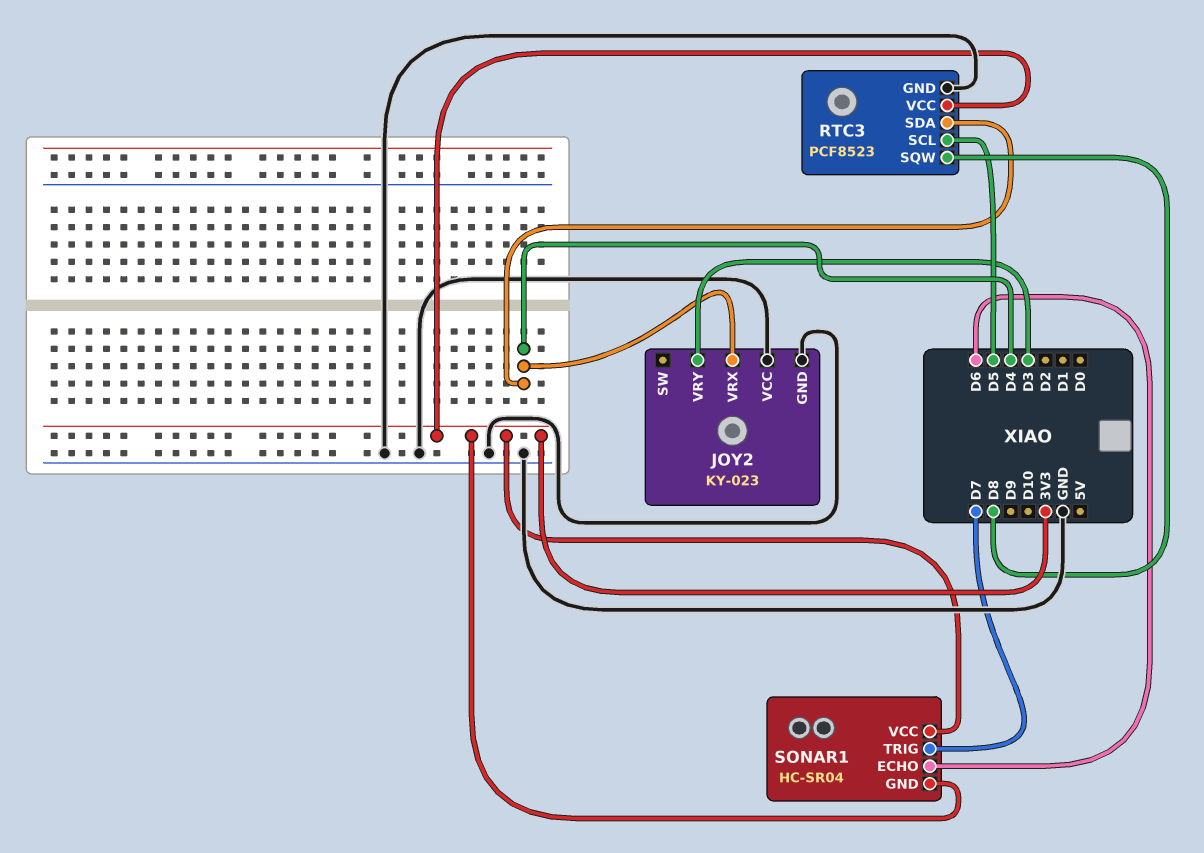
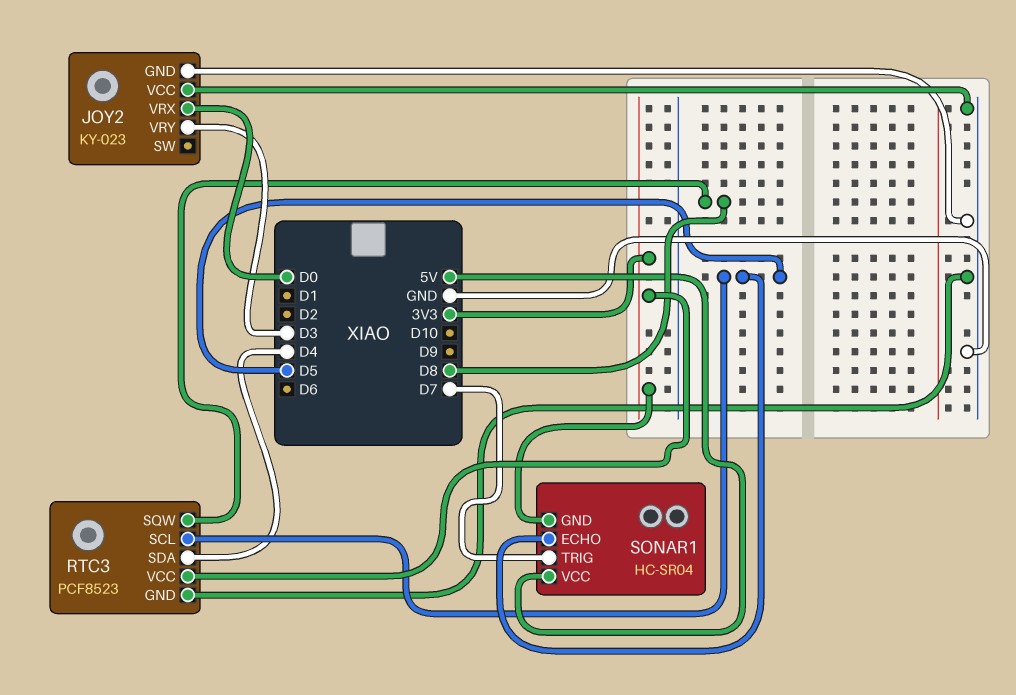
JOY2 pin VRX: D4 -> D0
SONAR1 pin ECHO: D6 -> D5
SONAR1 pin VCC: 3V3 -> 5V

